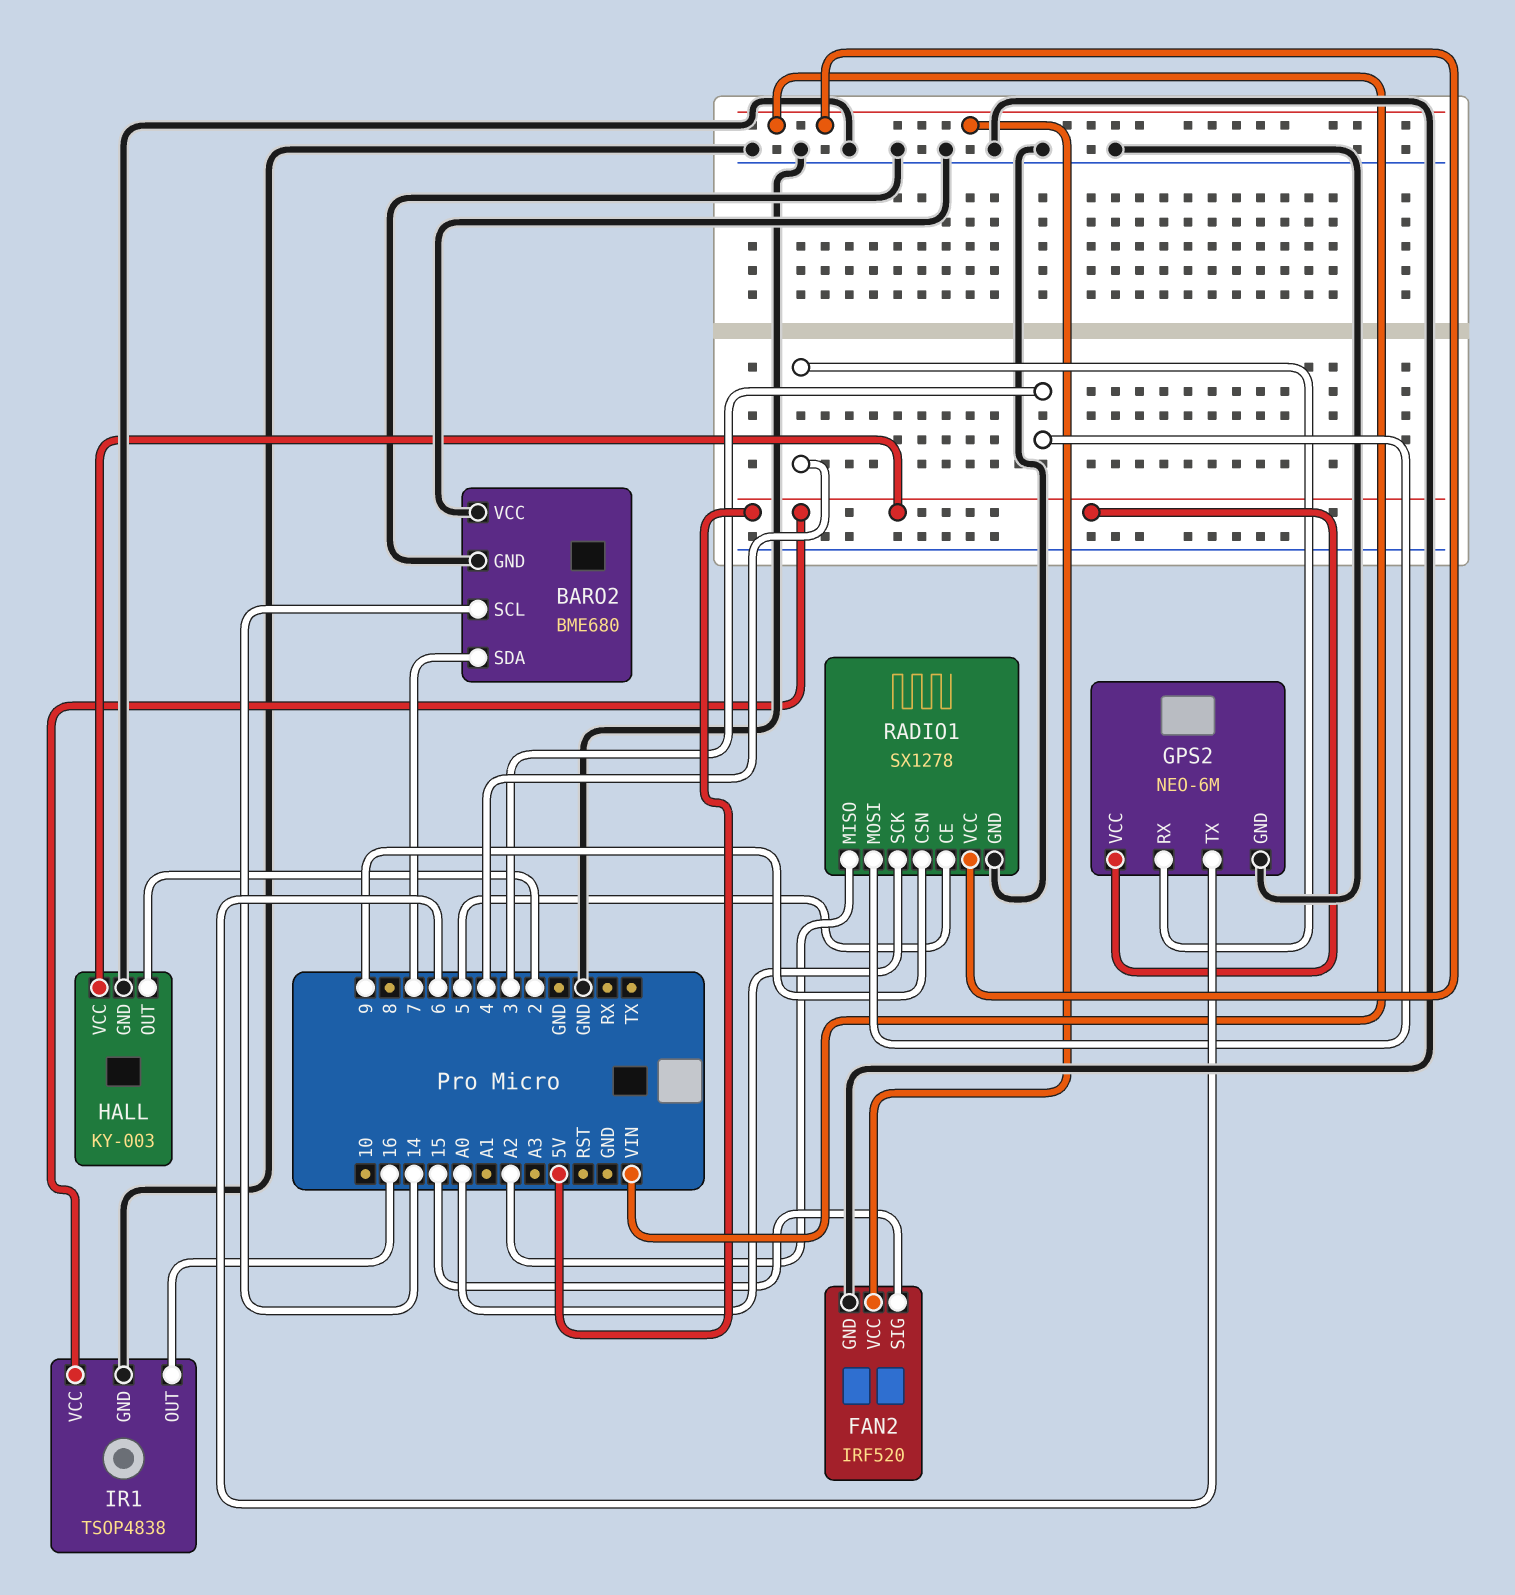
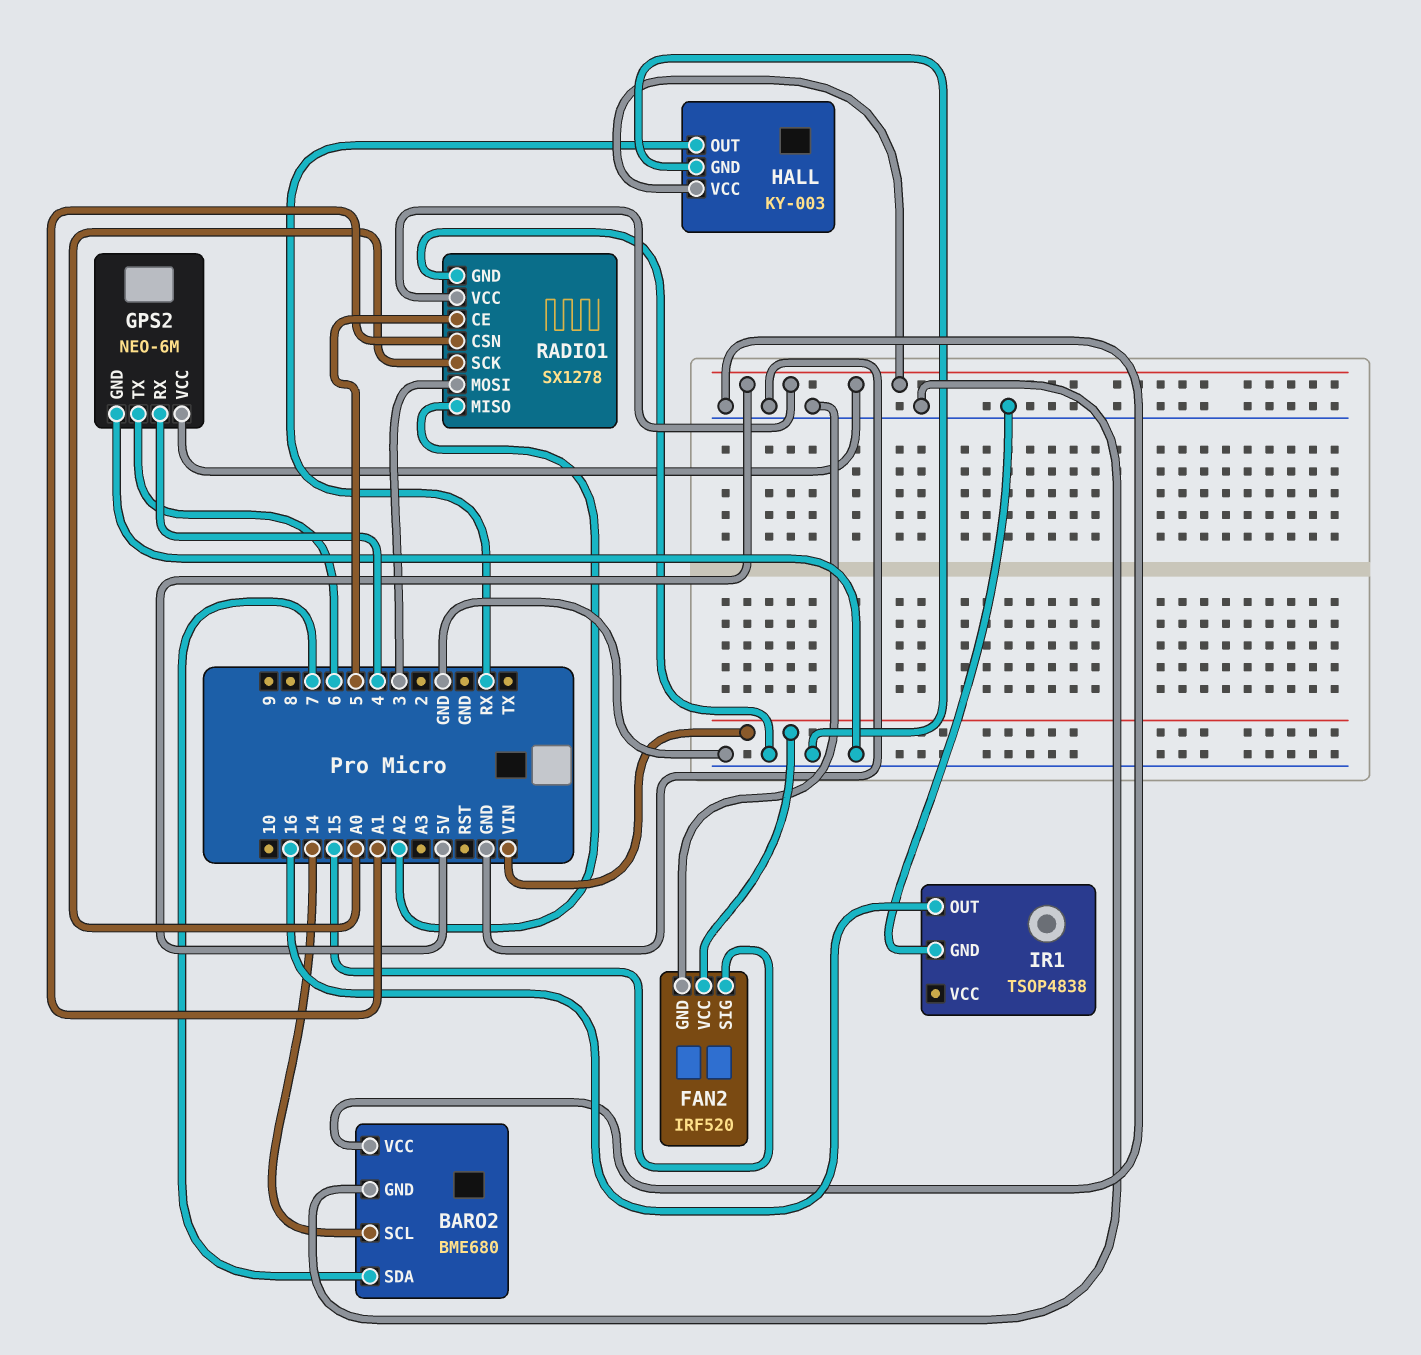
HALL pin OUT: 2 -> RX
IR1 pin VCC: 5V -> none
RADIO1 pin CSN: 9 -> A1
RADIO1 pin VCC: VIN -> 5V

